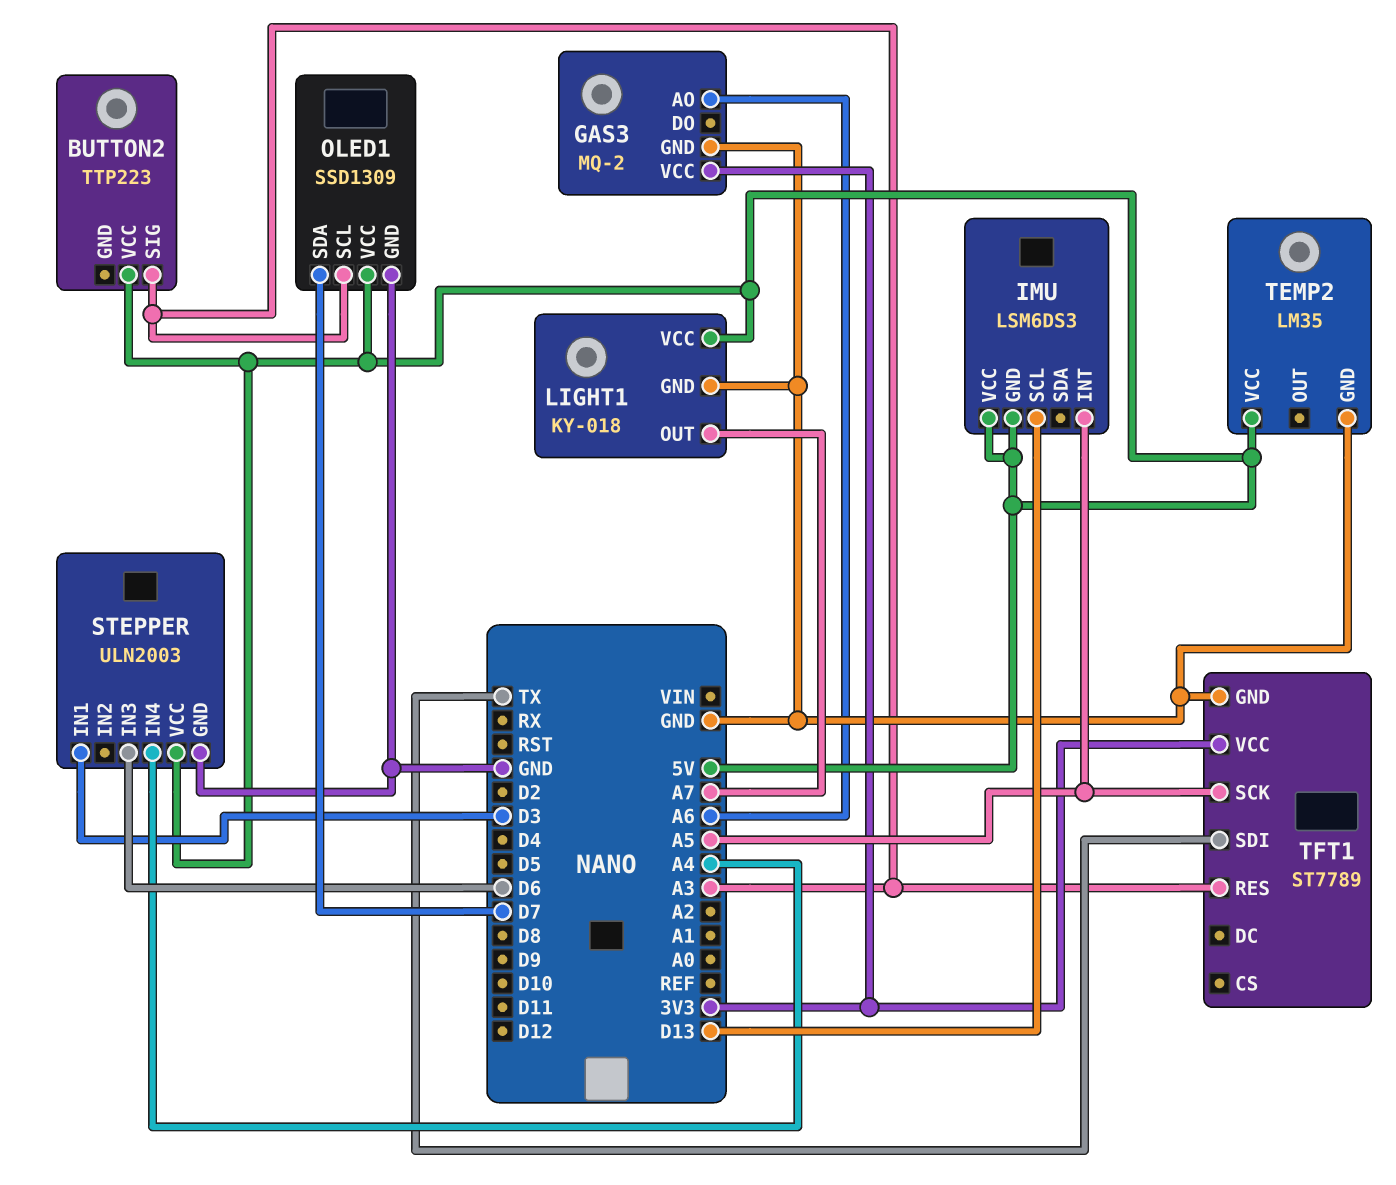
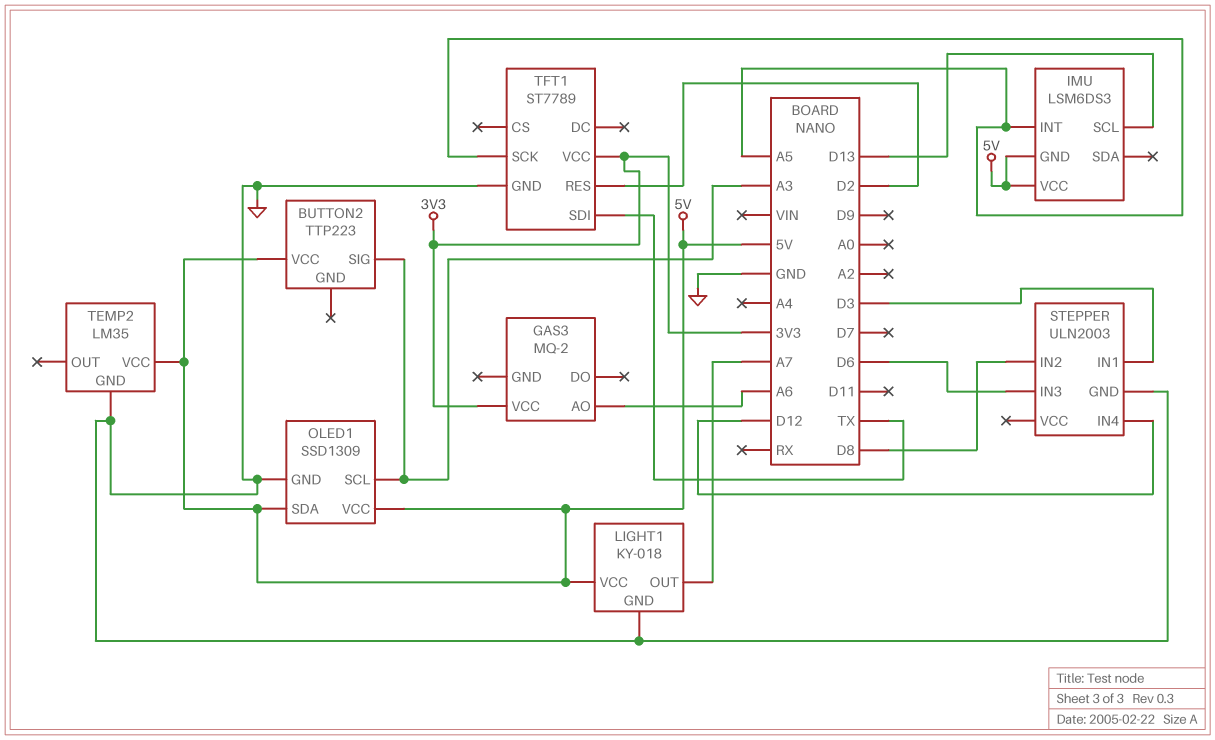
GAS3 pin GND: GND -> none
OLED1 pin SDA: D7 -> 5V
STEPPER pin IN2: none -> D8
STEPPER pin IN4: A4 -> D12
STEPPER pin VCC: 5V -> none
TFT1 pin RES: A3 -> D2

